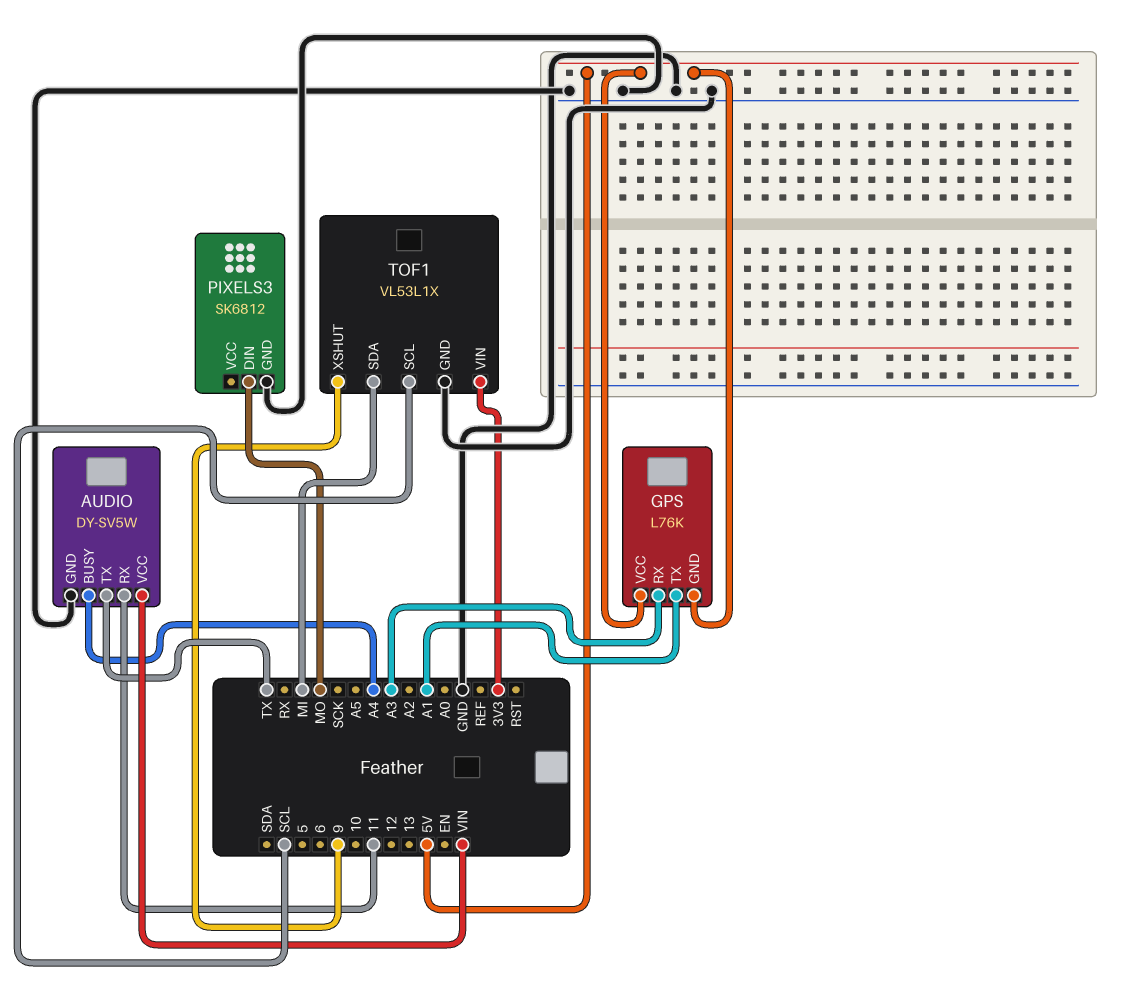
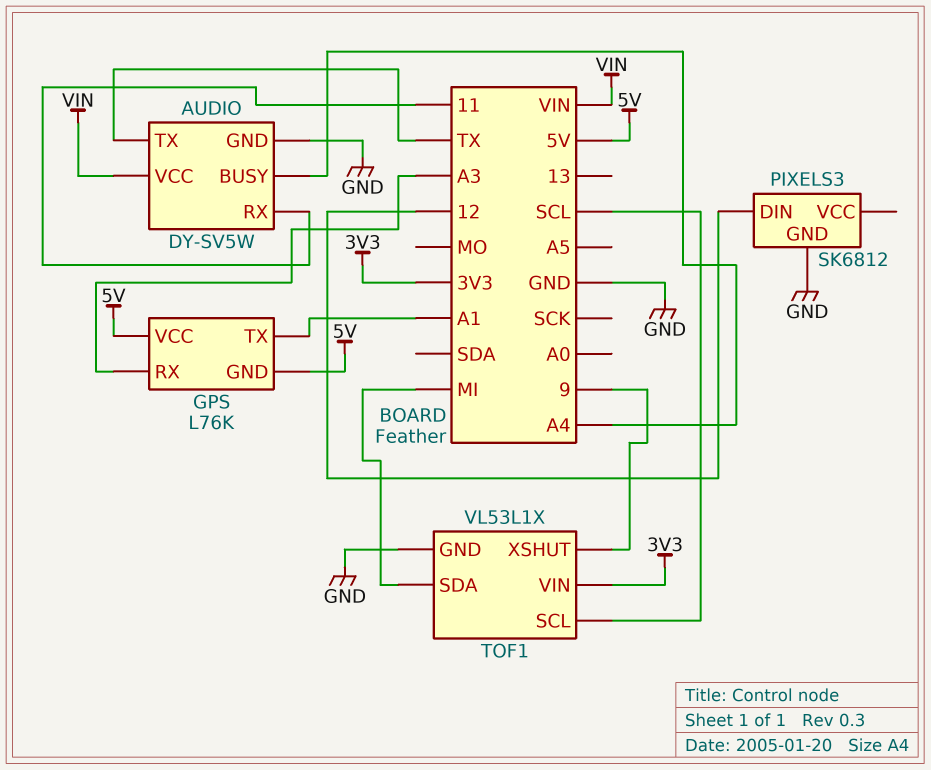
PIXELS3 pin DIN: MO -> 12

